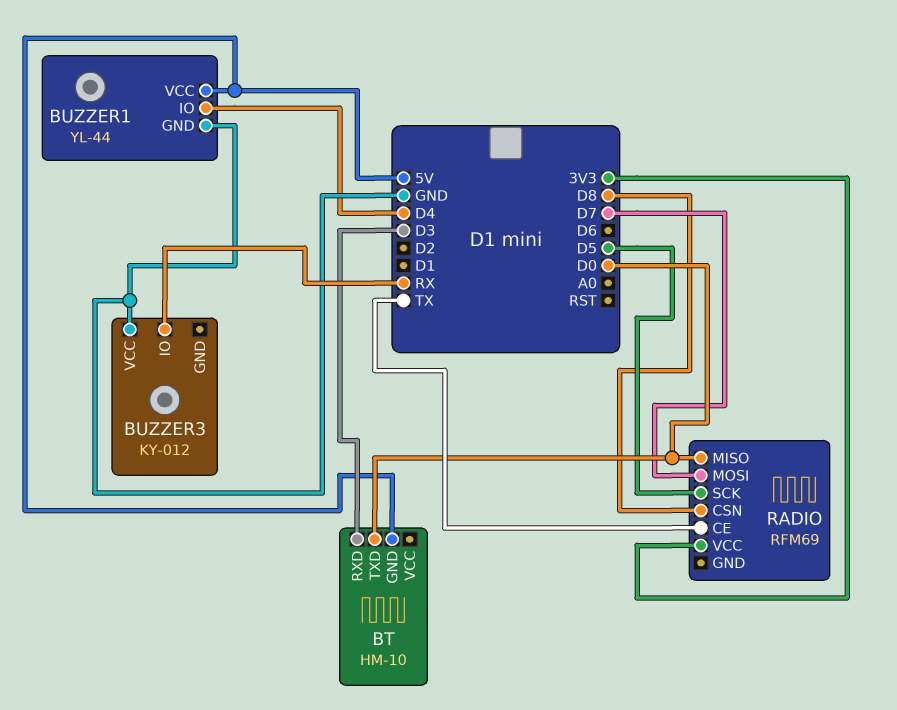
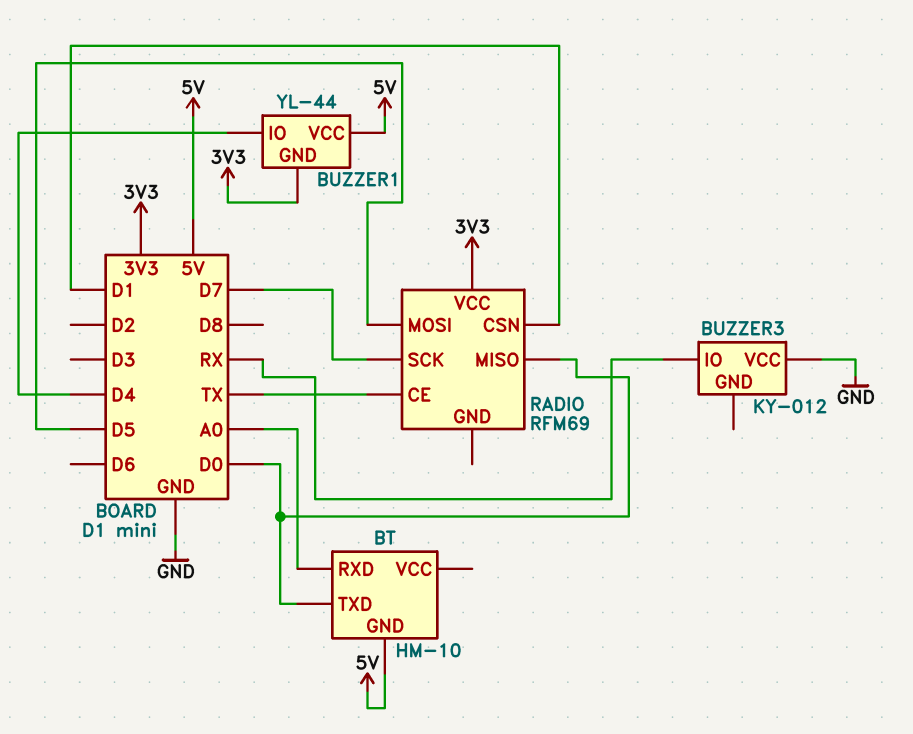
BT pin RXD: D3 -> A0
BUZZER1 pin GND: GND -> 3V3
RADIO pin CSN: D8 -> D1
RADIO pin MOSI: D7 -> D5
RADIO pin SCK: D5 -> D7

